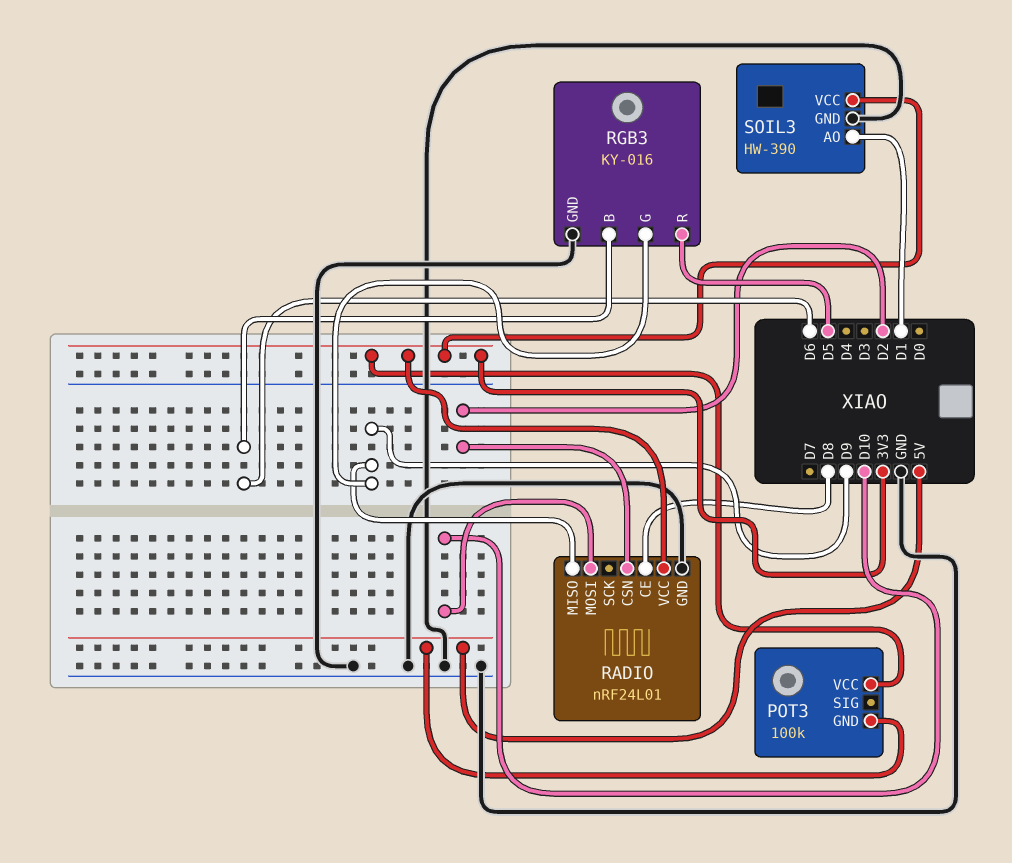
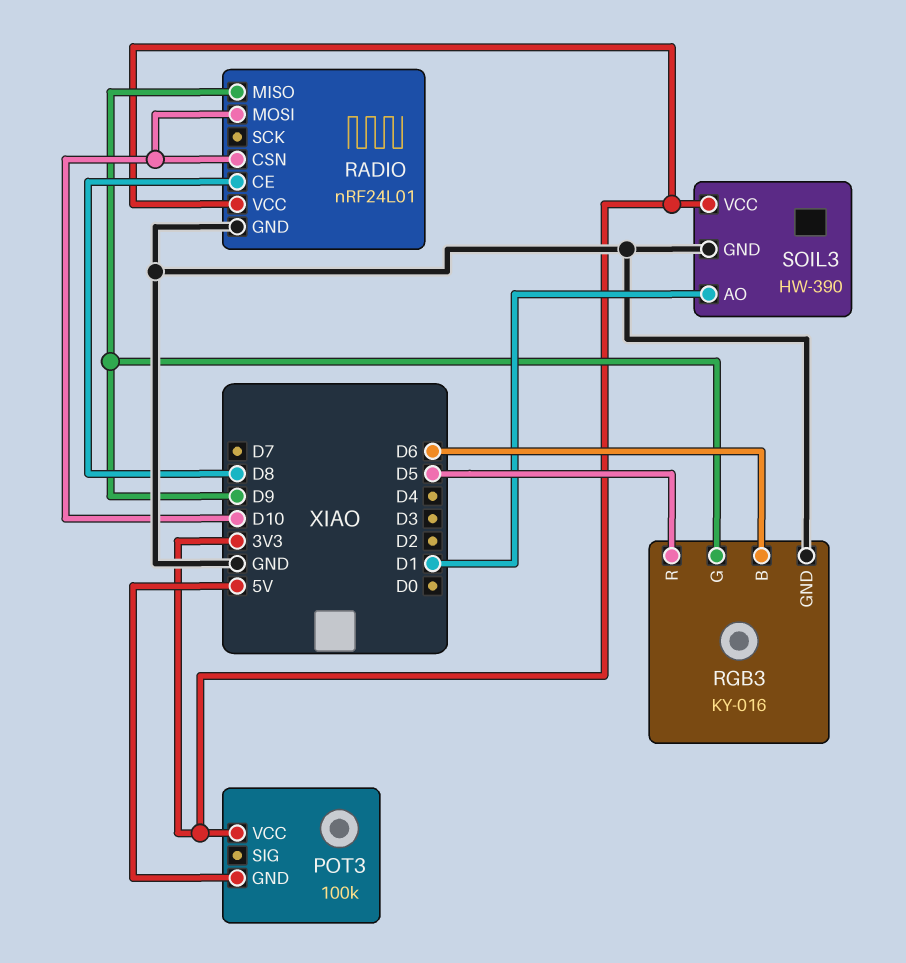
RADIO pin CSN: D2 -> D10

